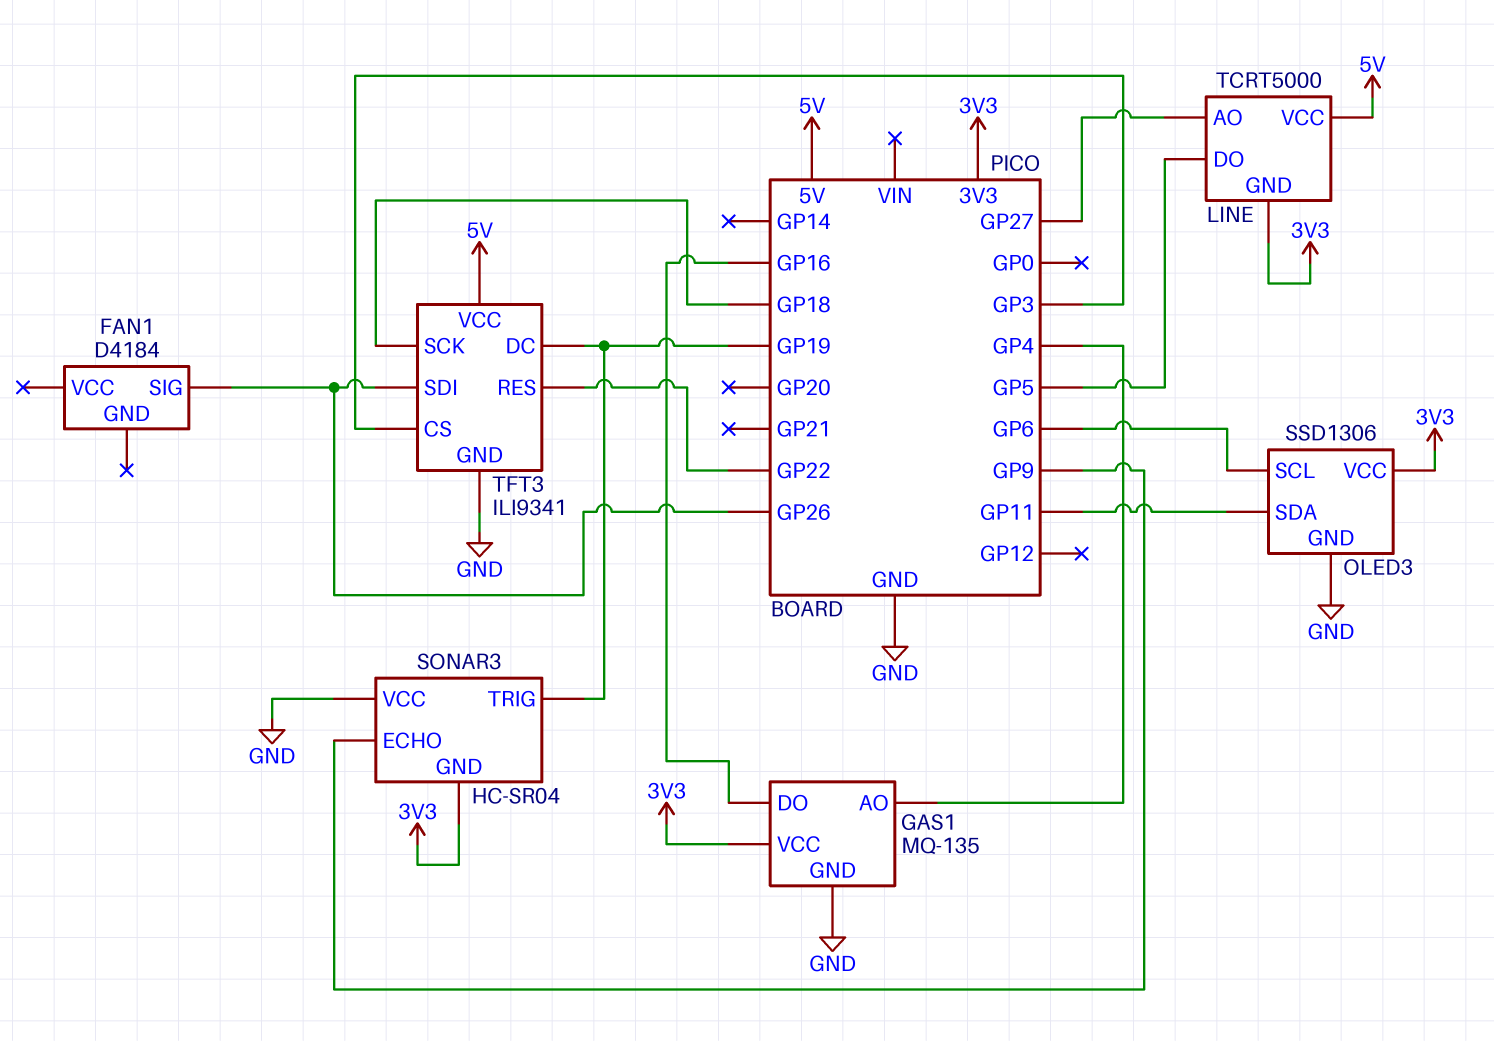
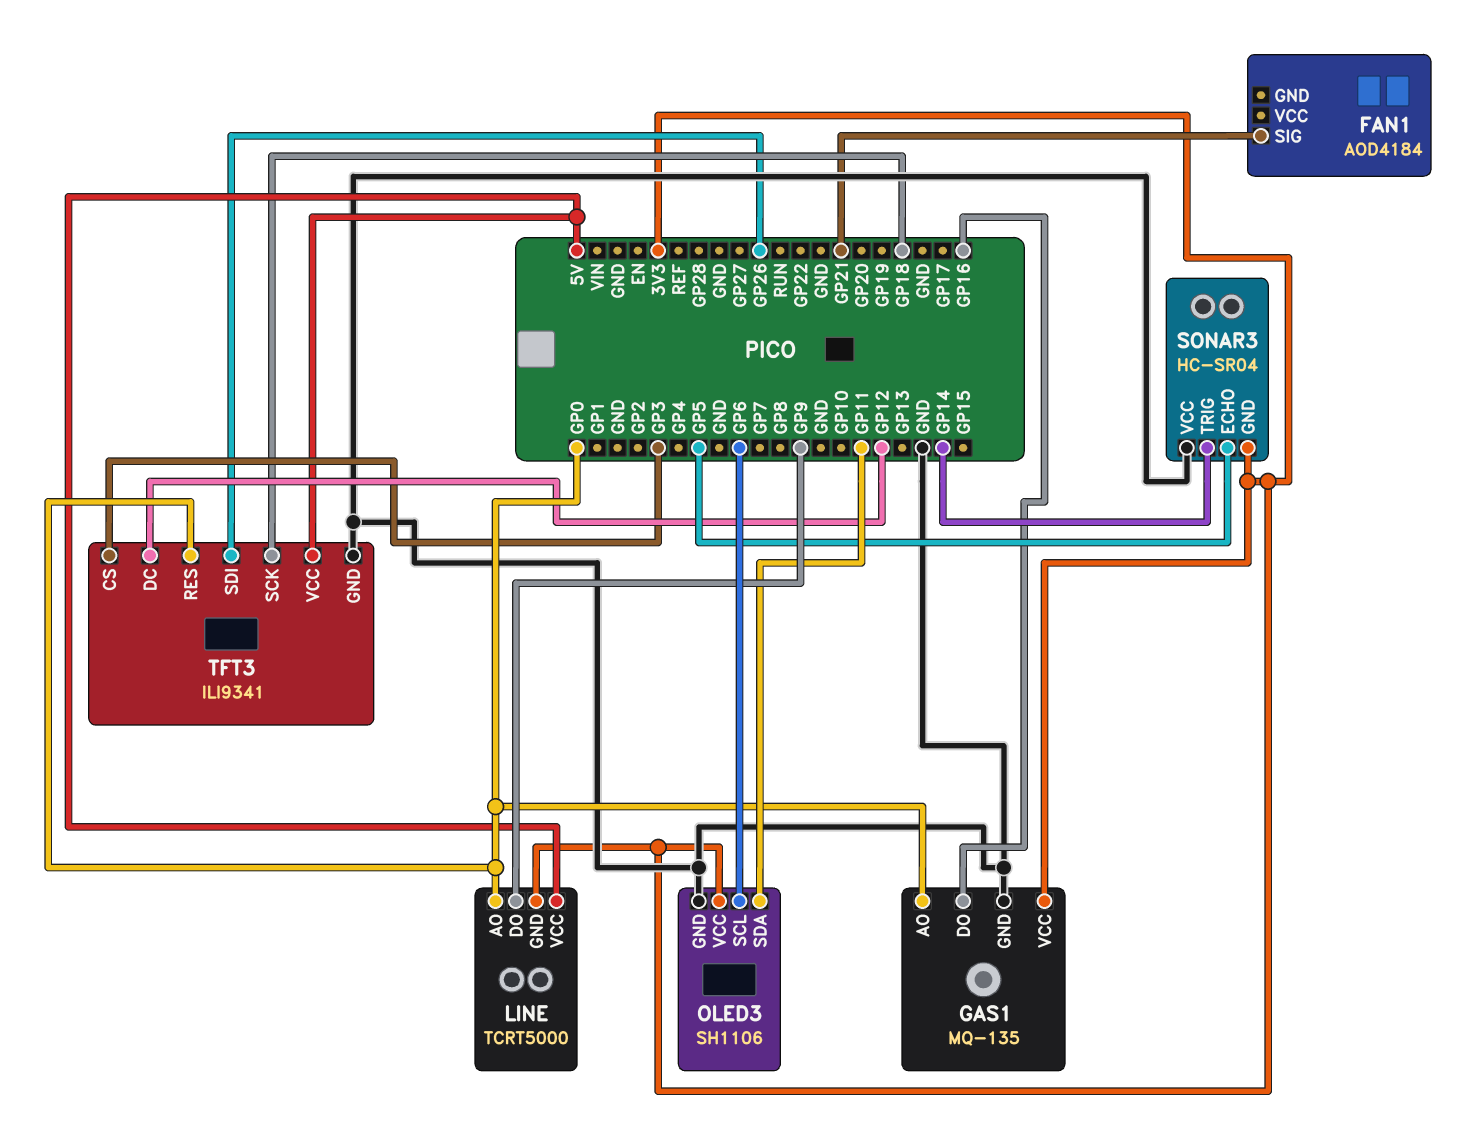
FAN1: D4184 -> AOD4184
FAN1 pin SIG: GP26 -> GP21
GAS1 pin AO: GP4 -> GP0
LINE pin AO: GP27 -> GP0
LINE pin DO: GP5 -> GP9
OLED3: SSD1306 -> SH1106
SONAR3 pin ECHO: GP9 -> GP5
SONAR3 pin TRIG: GP19 -> GP14
TFT3 pin DC: GP19 -> GP12
TFT3 pin RES: GP22 -> GP0

